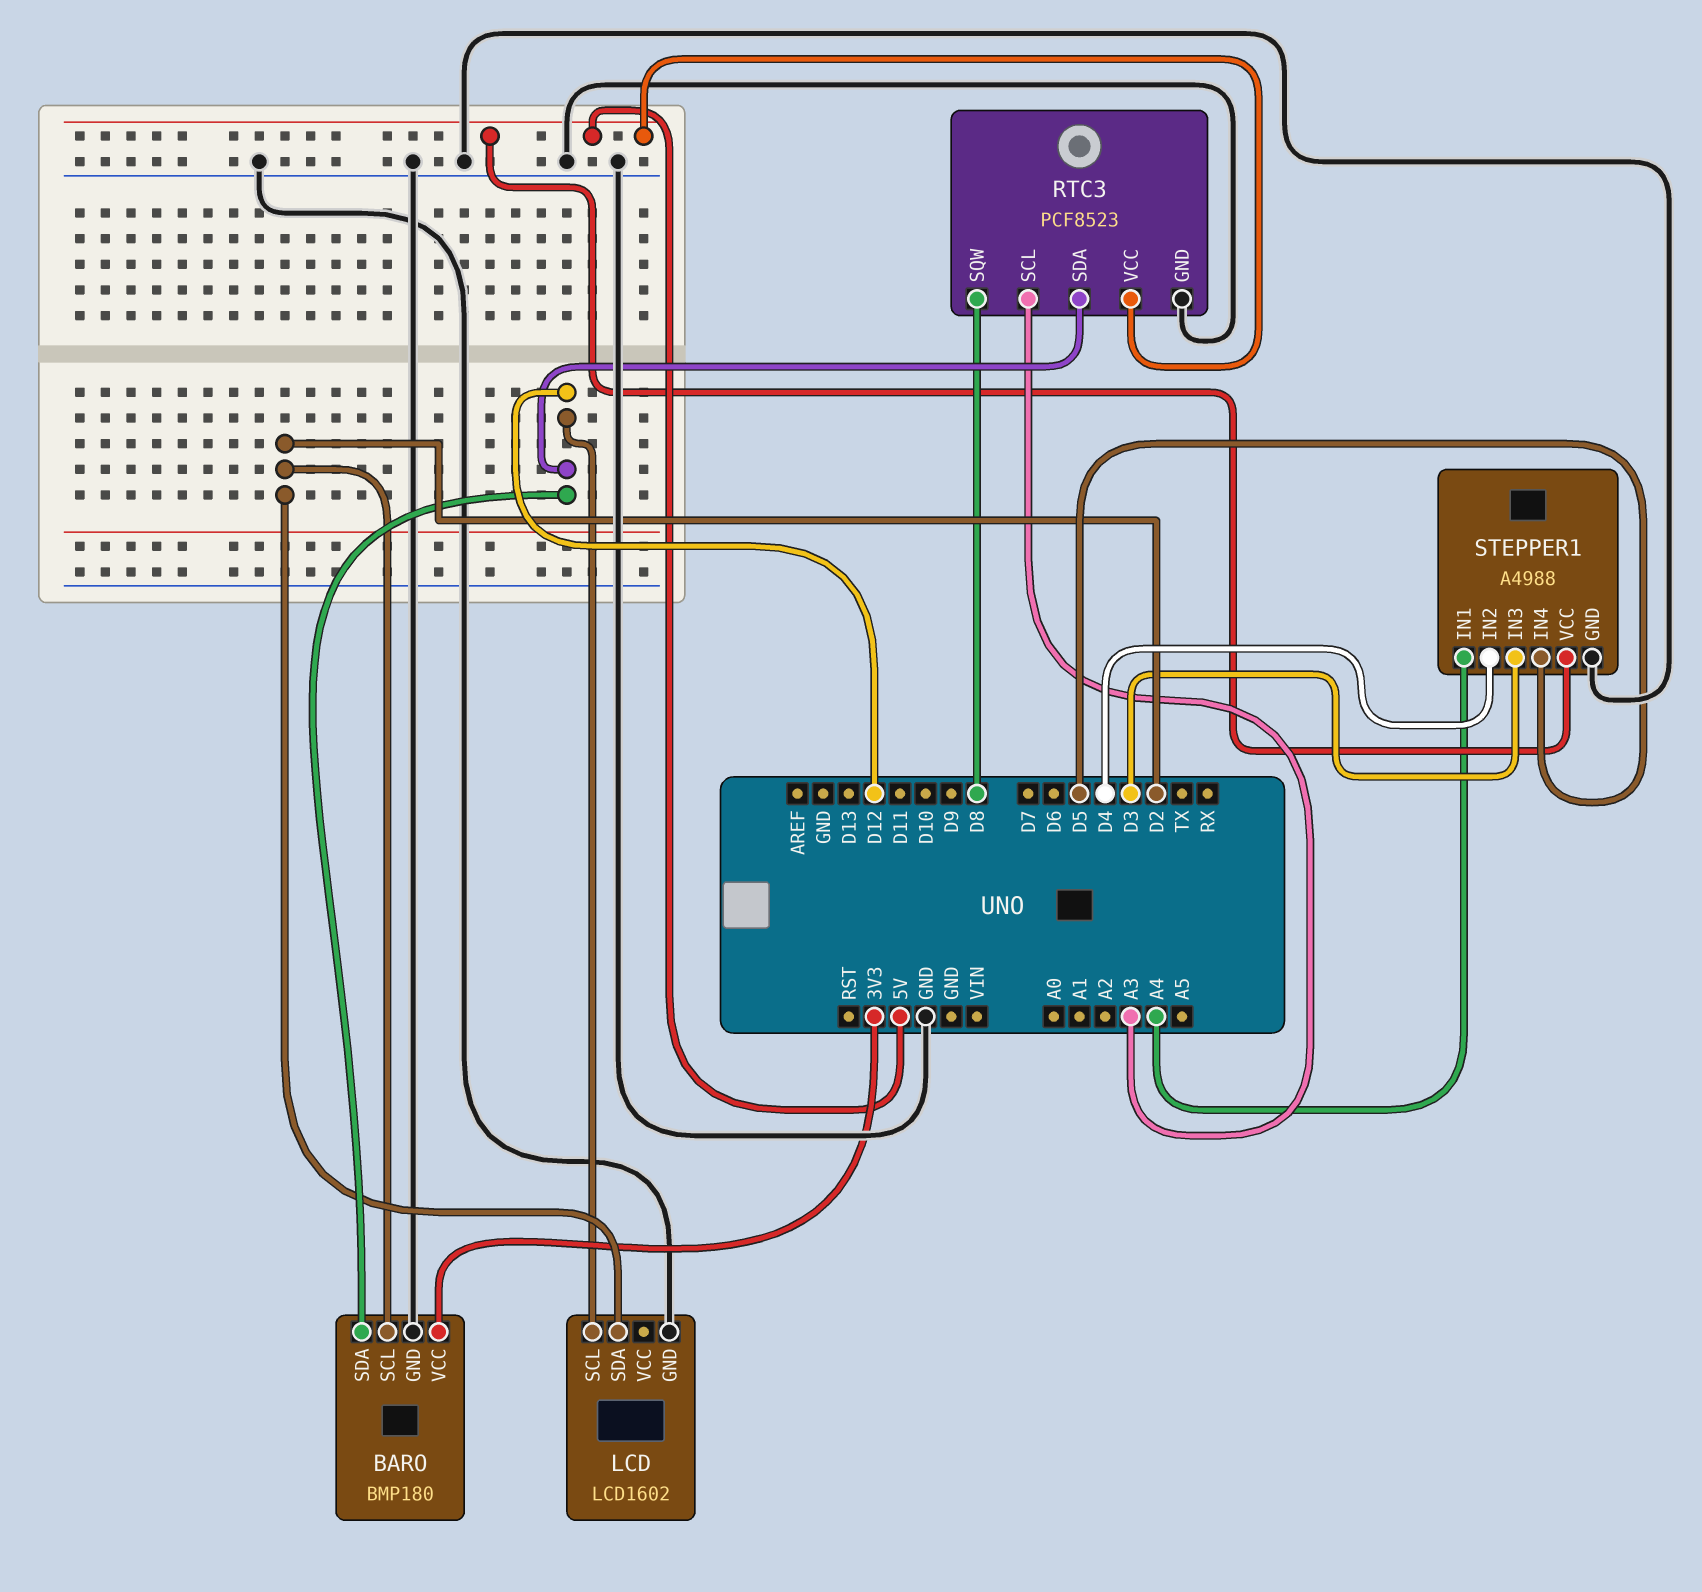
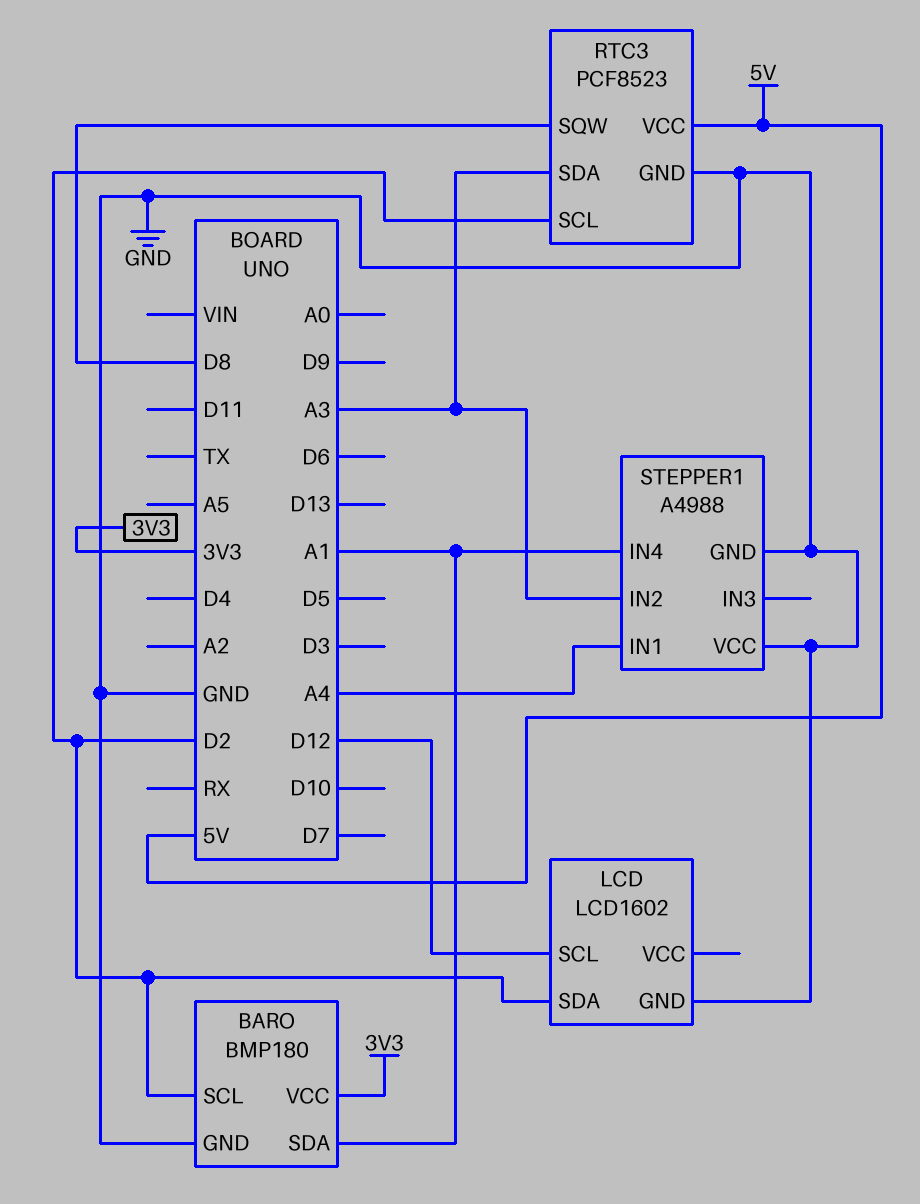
BARO pin SDA: D12 -> A1
RTC3 pin SCL: A3 -> D2
RTC3 pin SDA: D12 -> A3
STEPPER1 pin IN2: D4 -> A3
STEPPER1 pin IN3: D3 -> none
STEPPER1 pin IN4: D5 -> A1
STEPPER1 pin VCC: 5V -> GND

